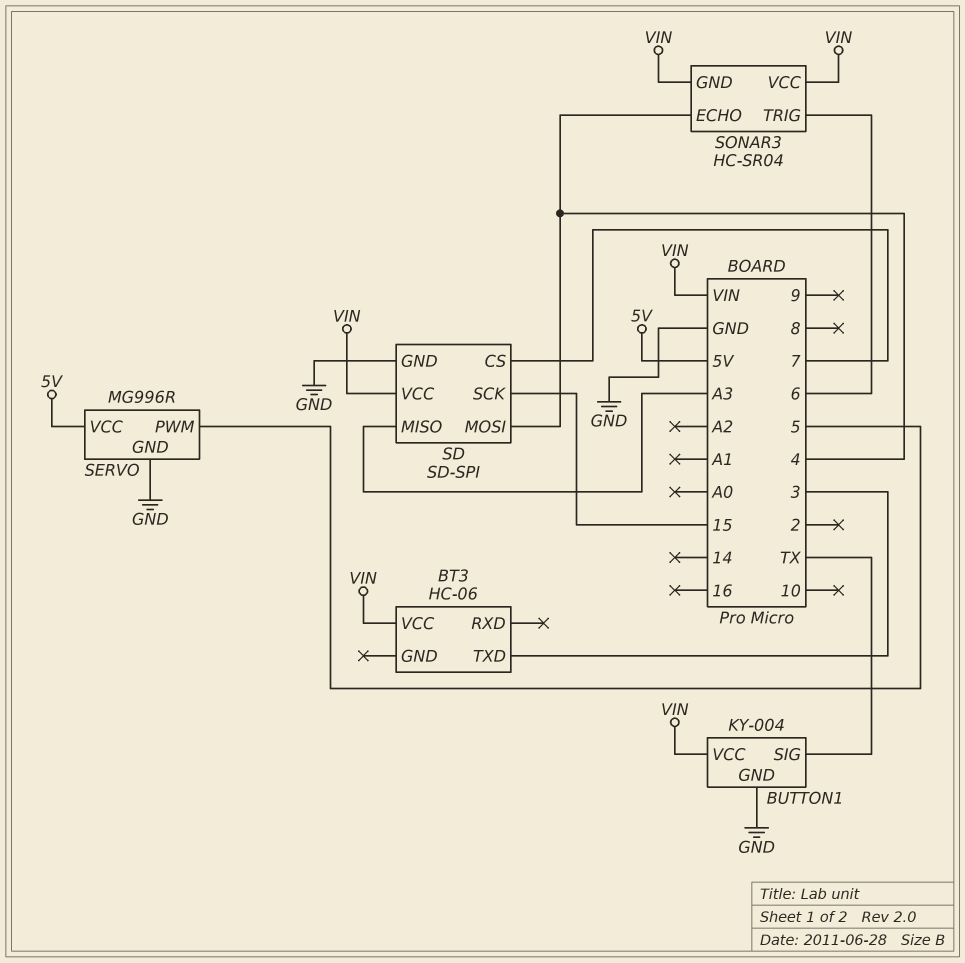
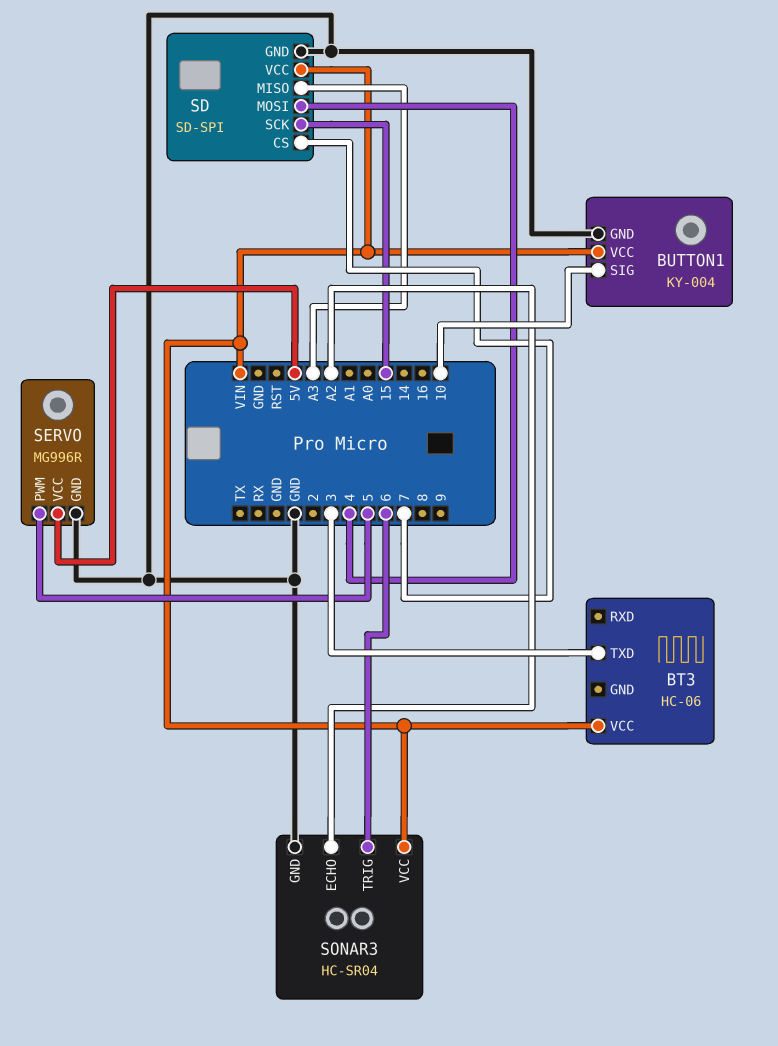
BUTTON1 pin SIG: TX -> 10
SONAR3 pin ECHO: 4 -> A2
SONAR3 pin GND: VIN -> GND

